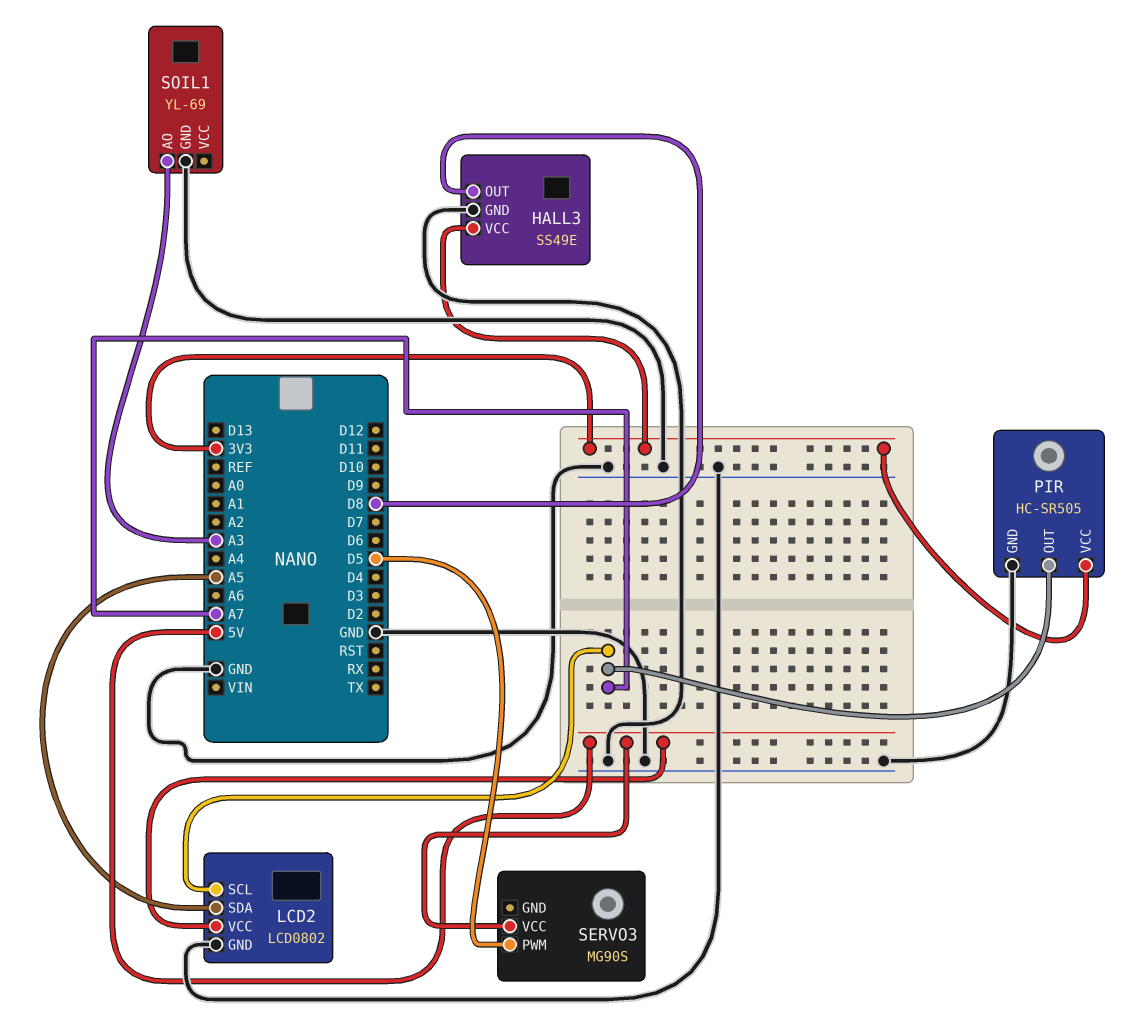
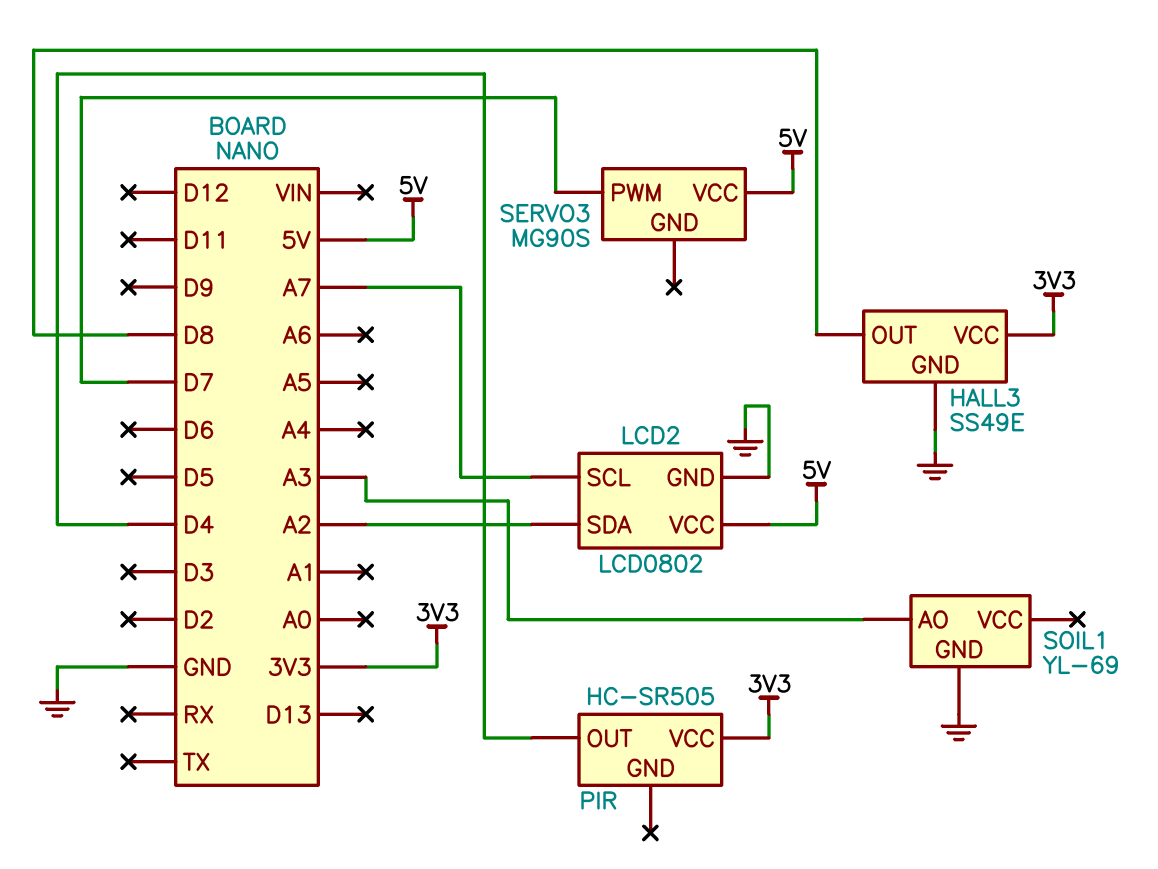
LCD2 pin SDA: A5 -> A2
PIR pin GND: GND -> none
PIR pin OUT: A7 -> D4
SERVO3 pin PWM: D5 -> D7

